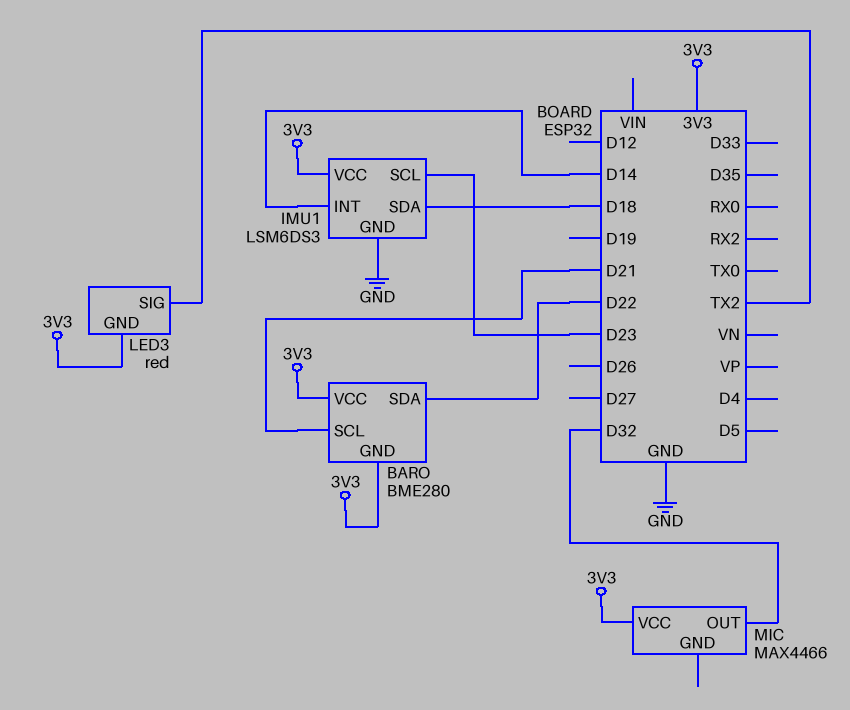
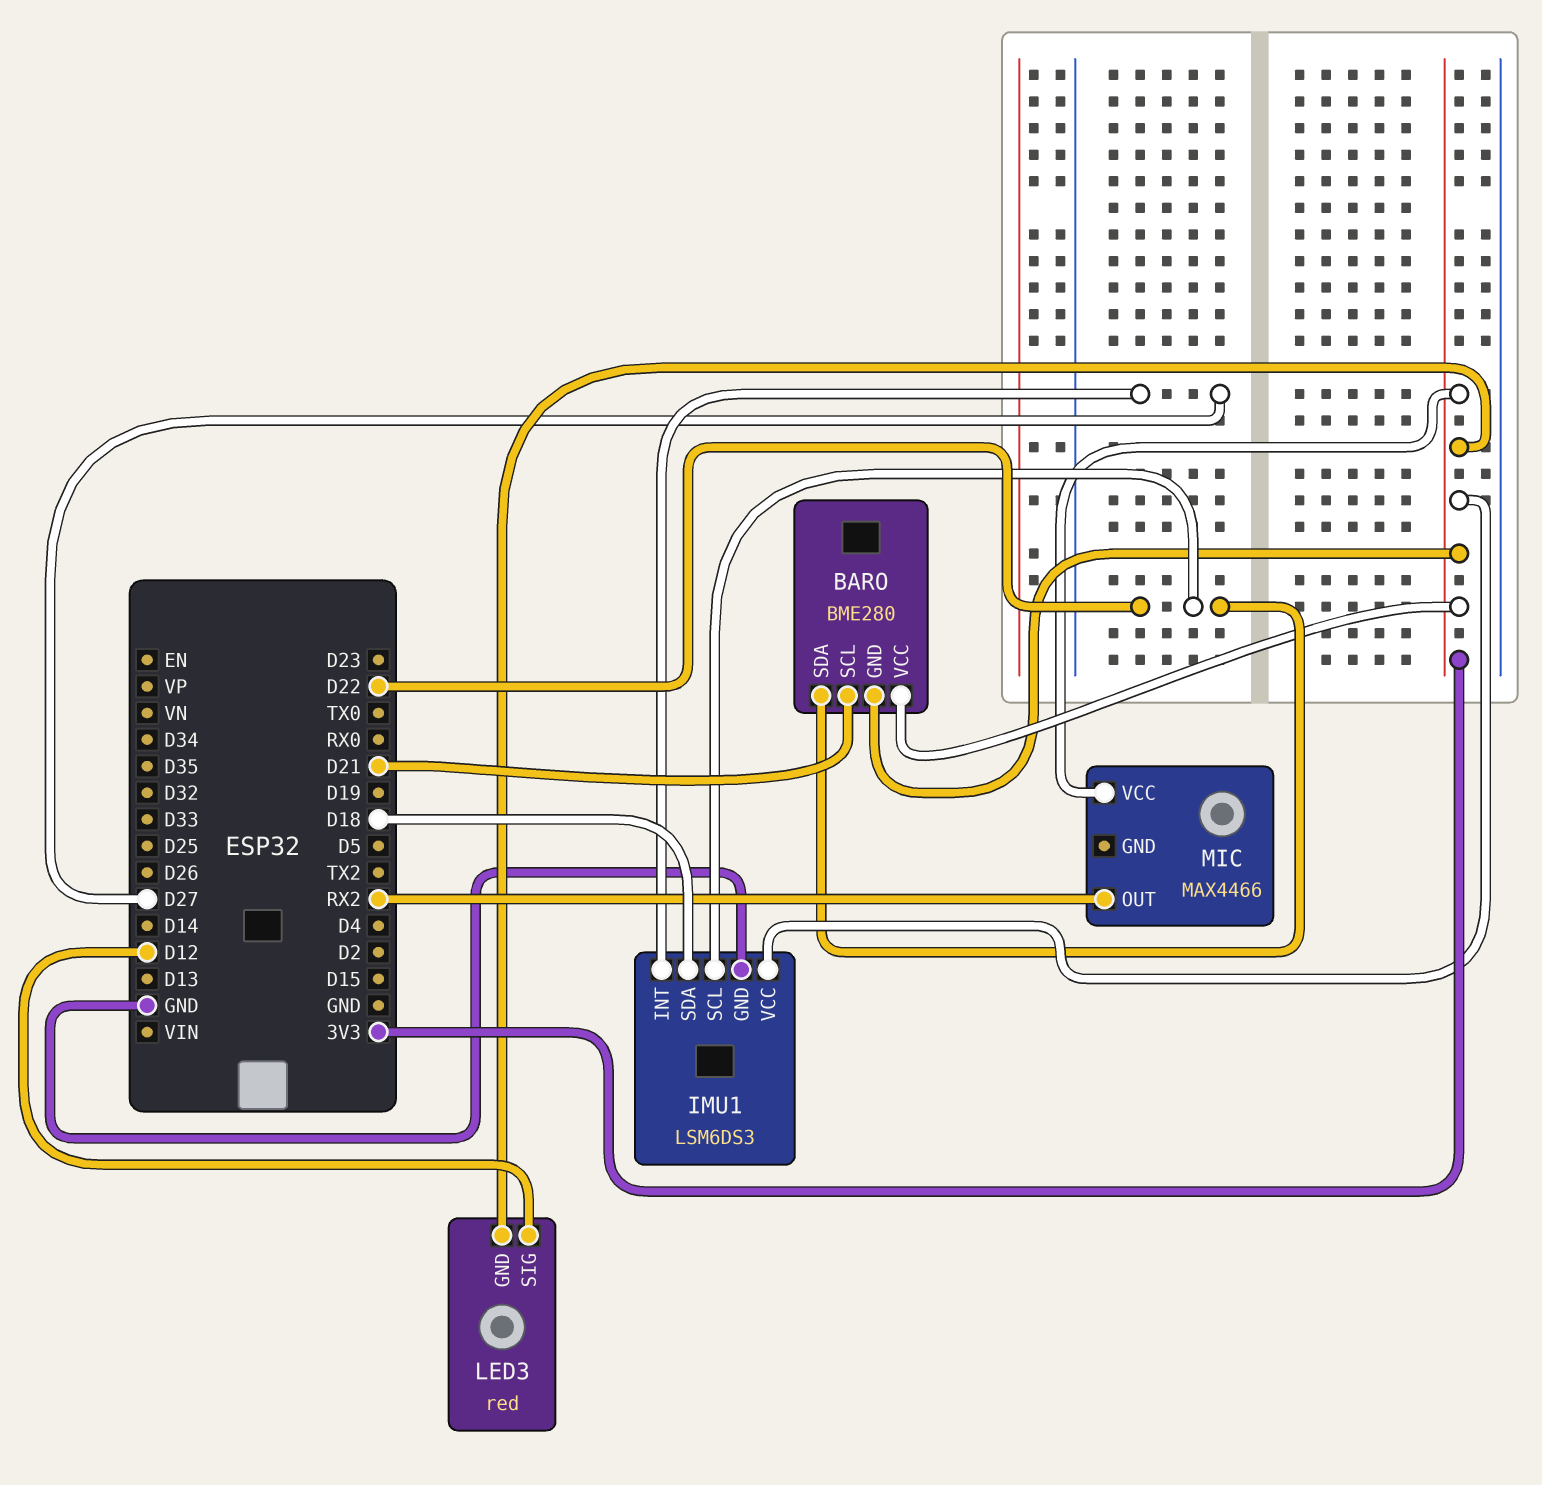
IMU1 pin INT: D14 -> D27
IMU1 pin SCL: D23 -> D22
LED3 pin SIG: TX2 -> D12
MIC pin OUT: D32 -> RX2

